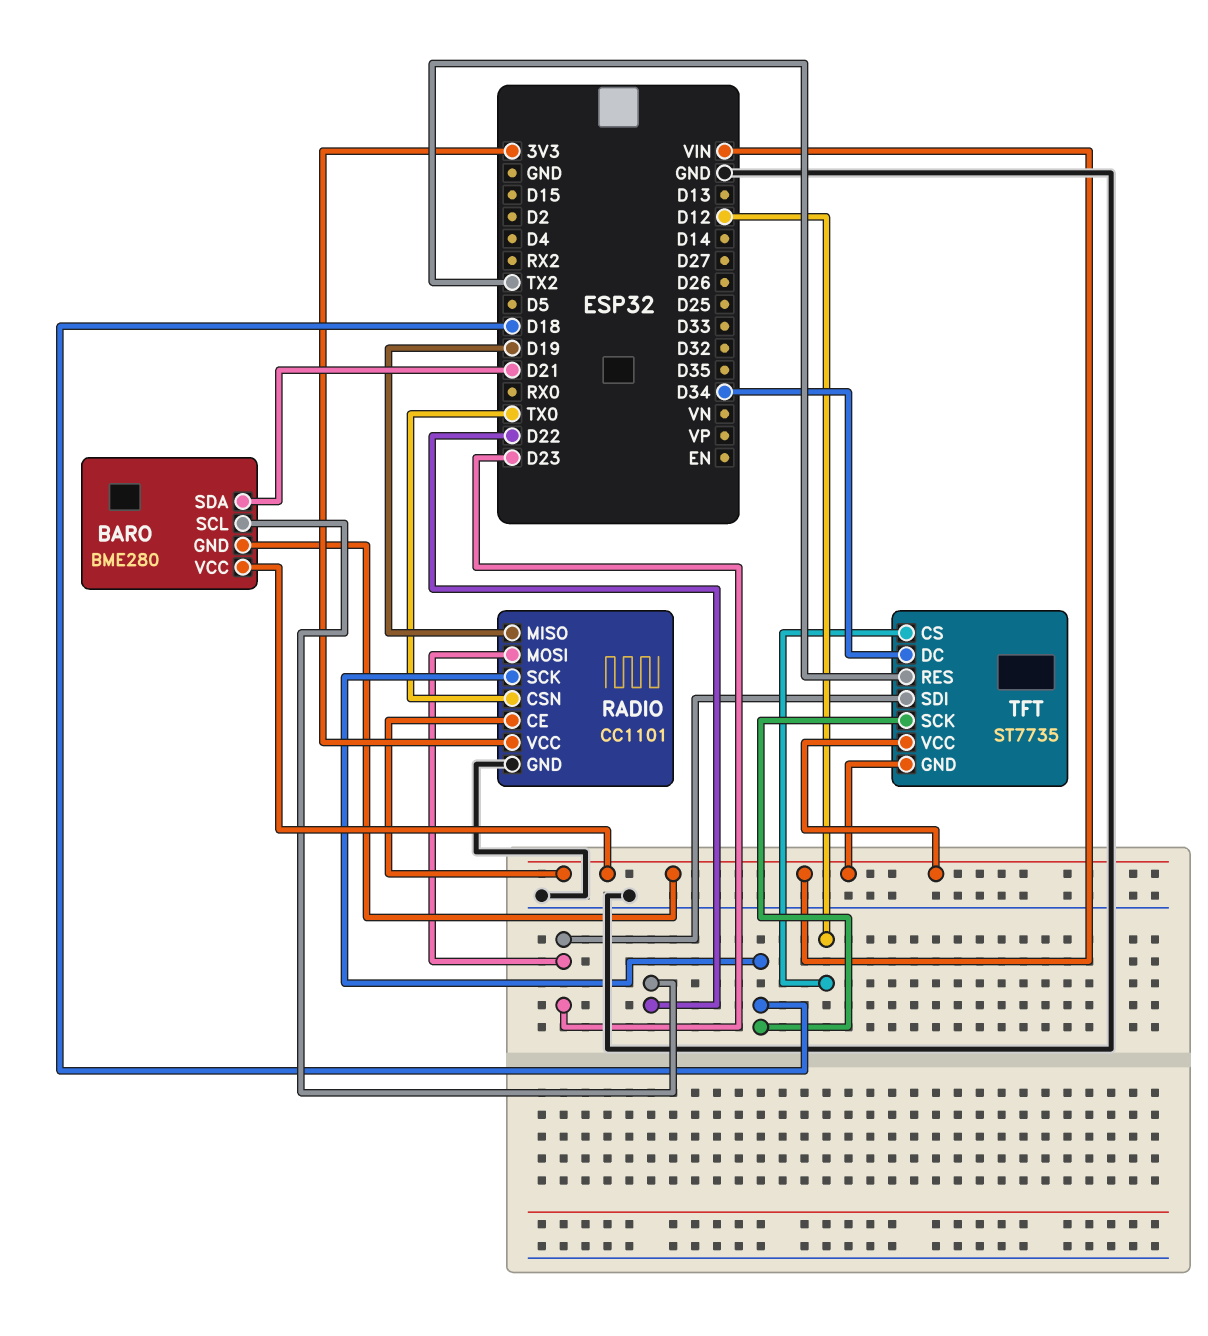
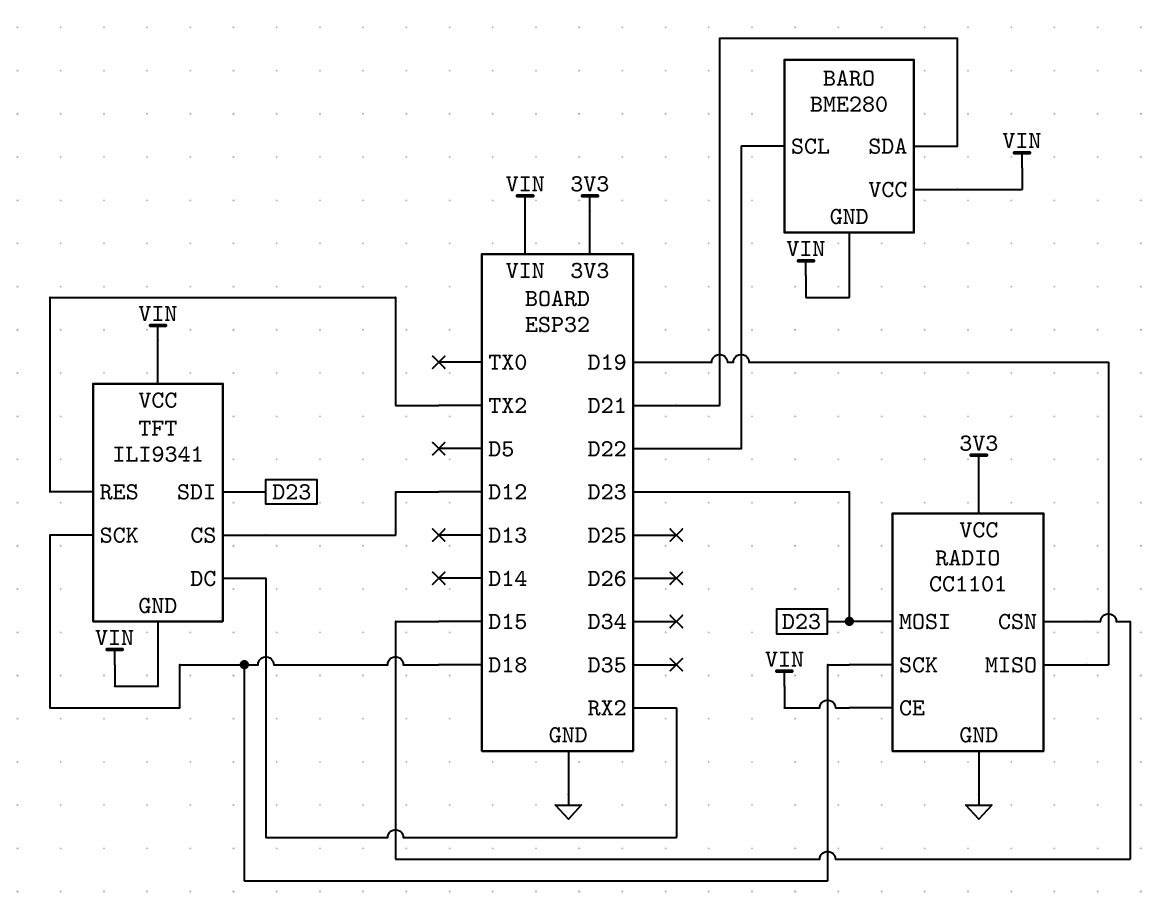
RADIO pin CSN: TX0 -> D15
TFT: ST7735 -> ILI9341
TFT pin DC: D34 -> RX2

